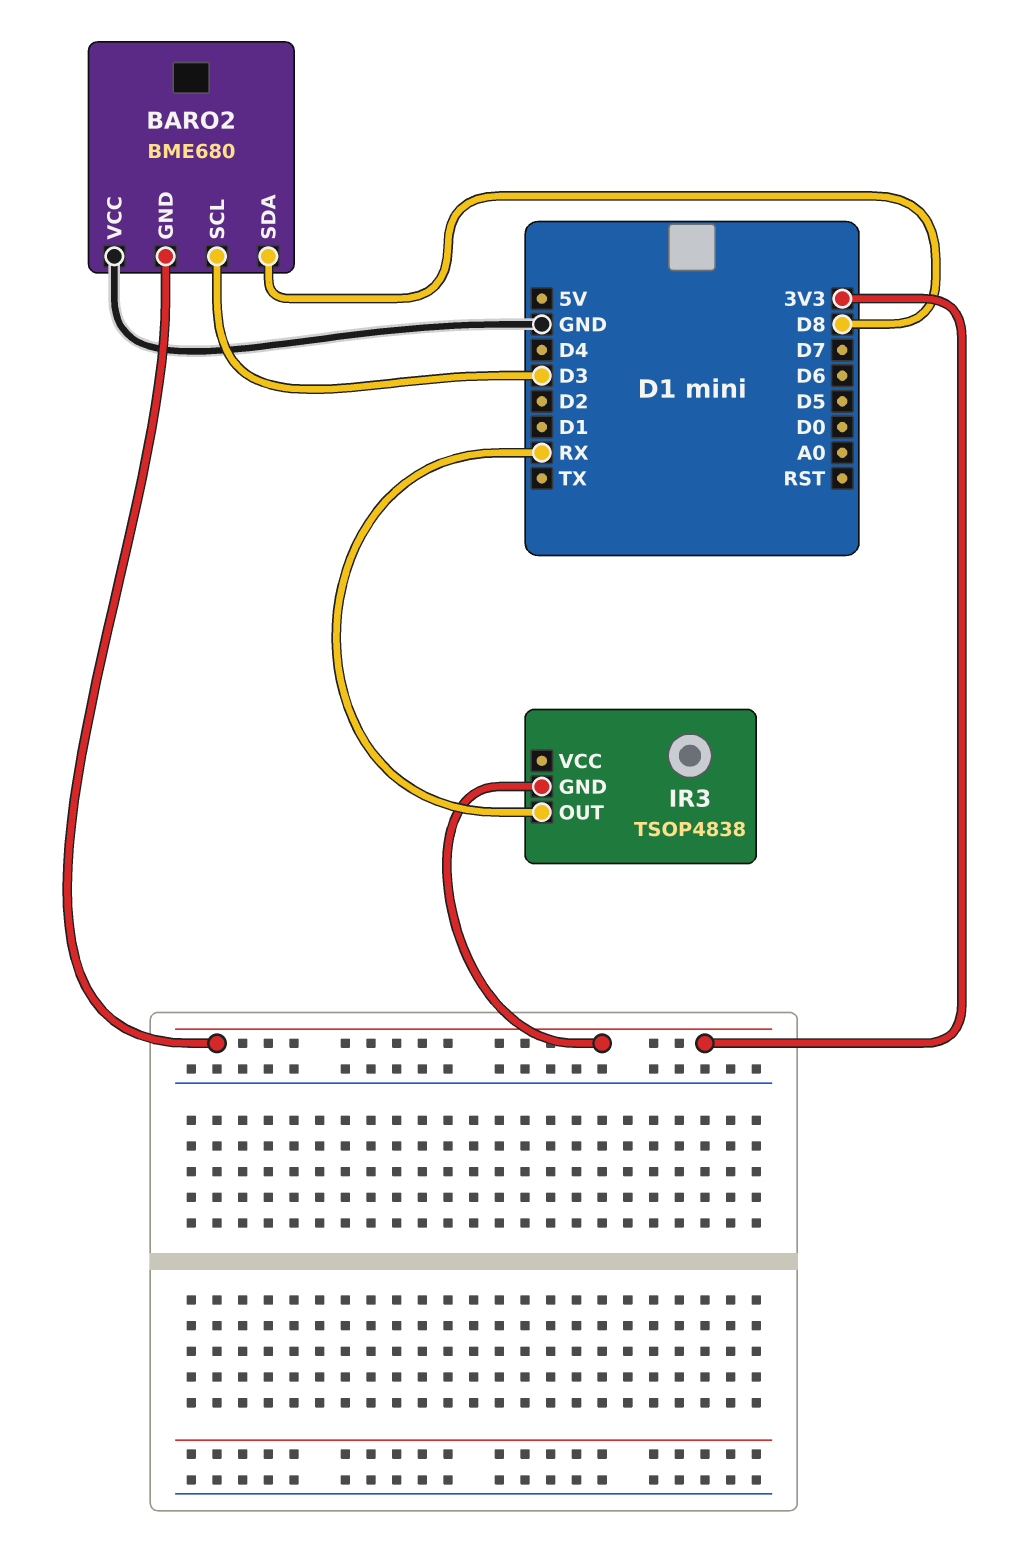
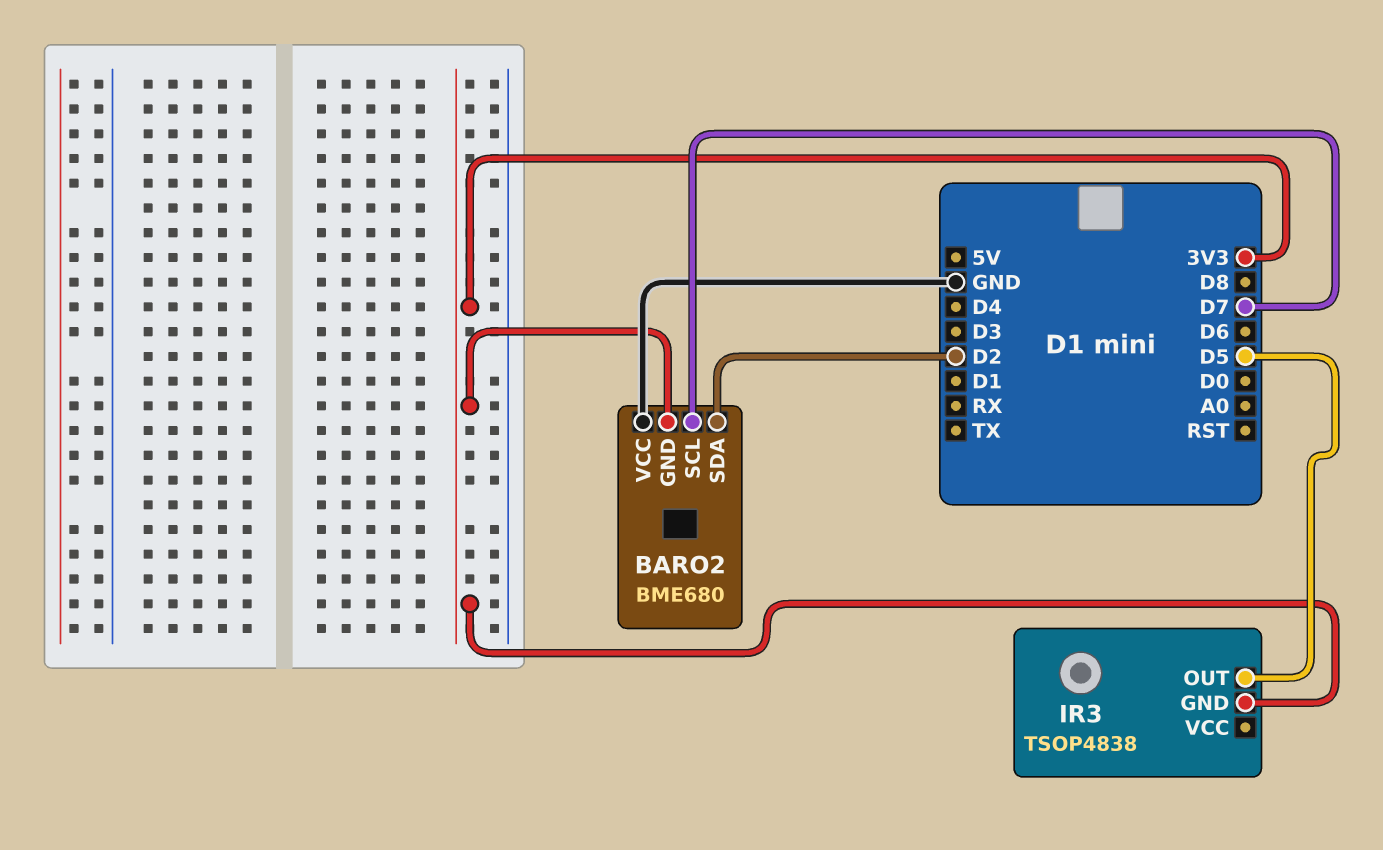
BARO2 pin SCL: D3 -> D7
BARO2 pin SDA: D8 -> D2
IR3 pin OUT: RX -> D5

